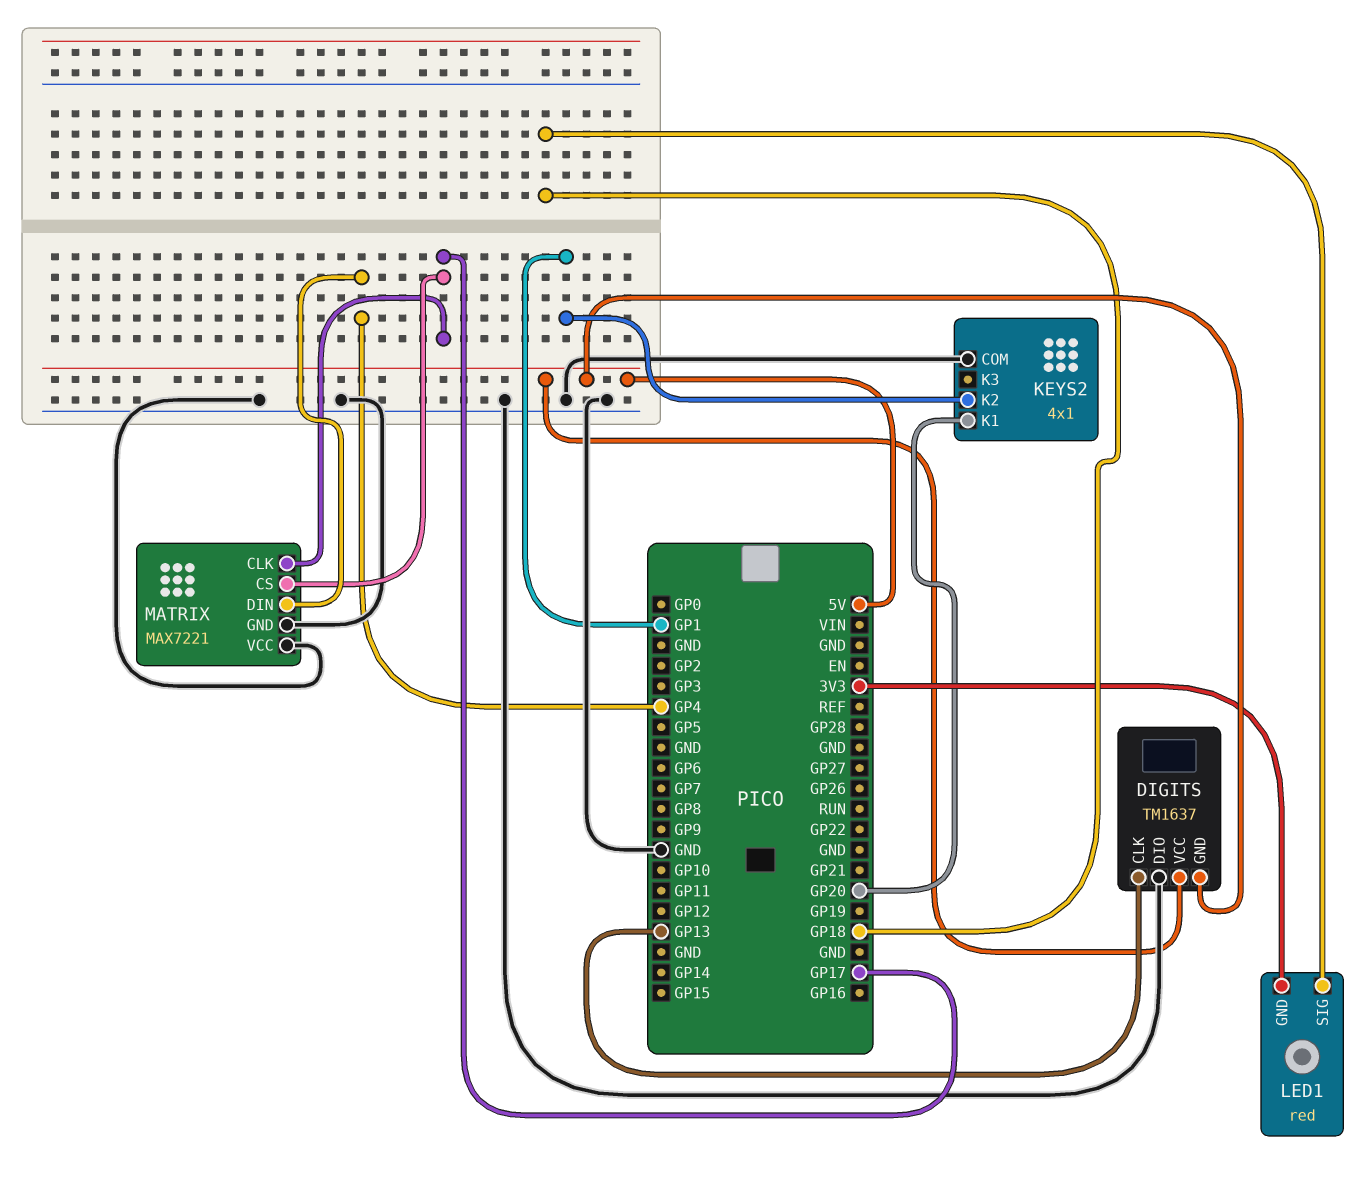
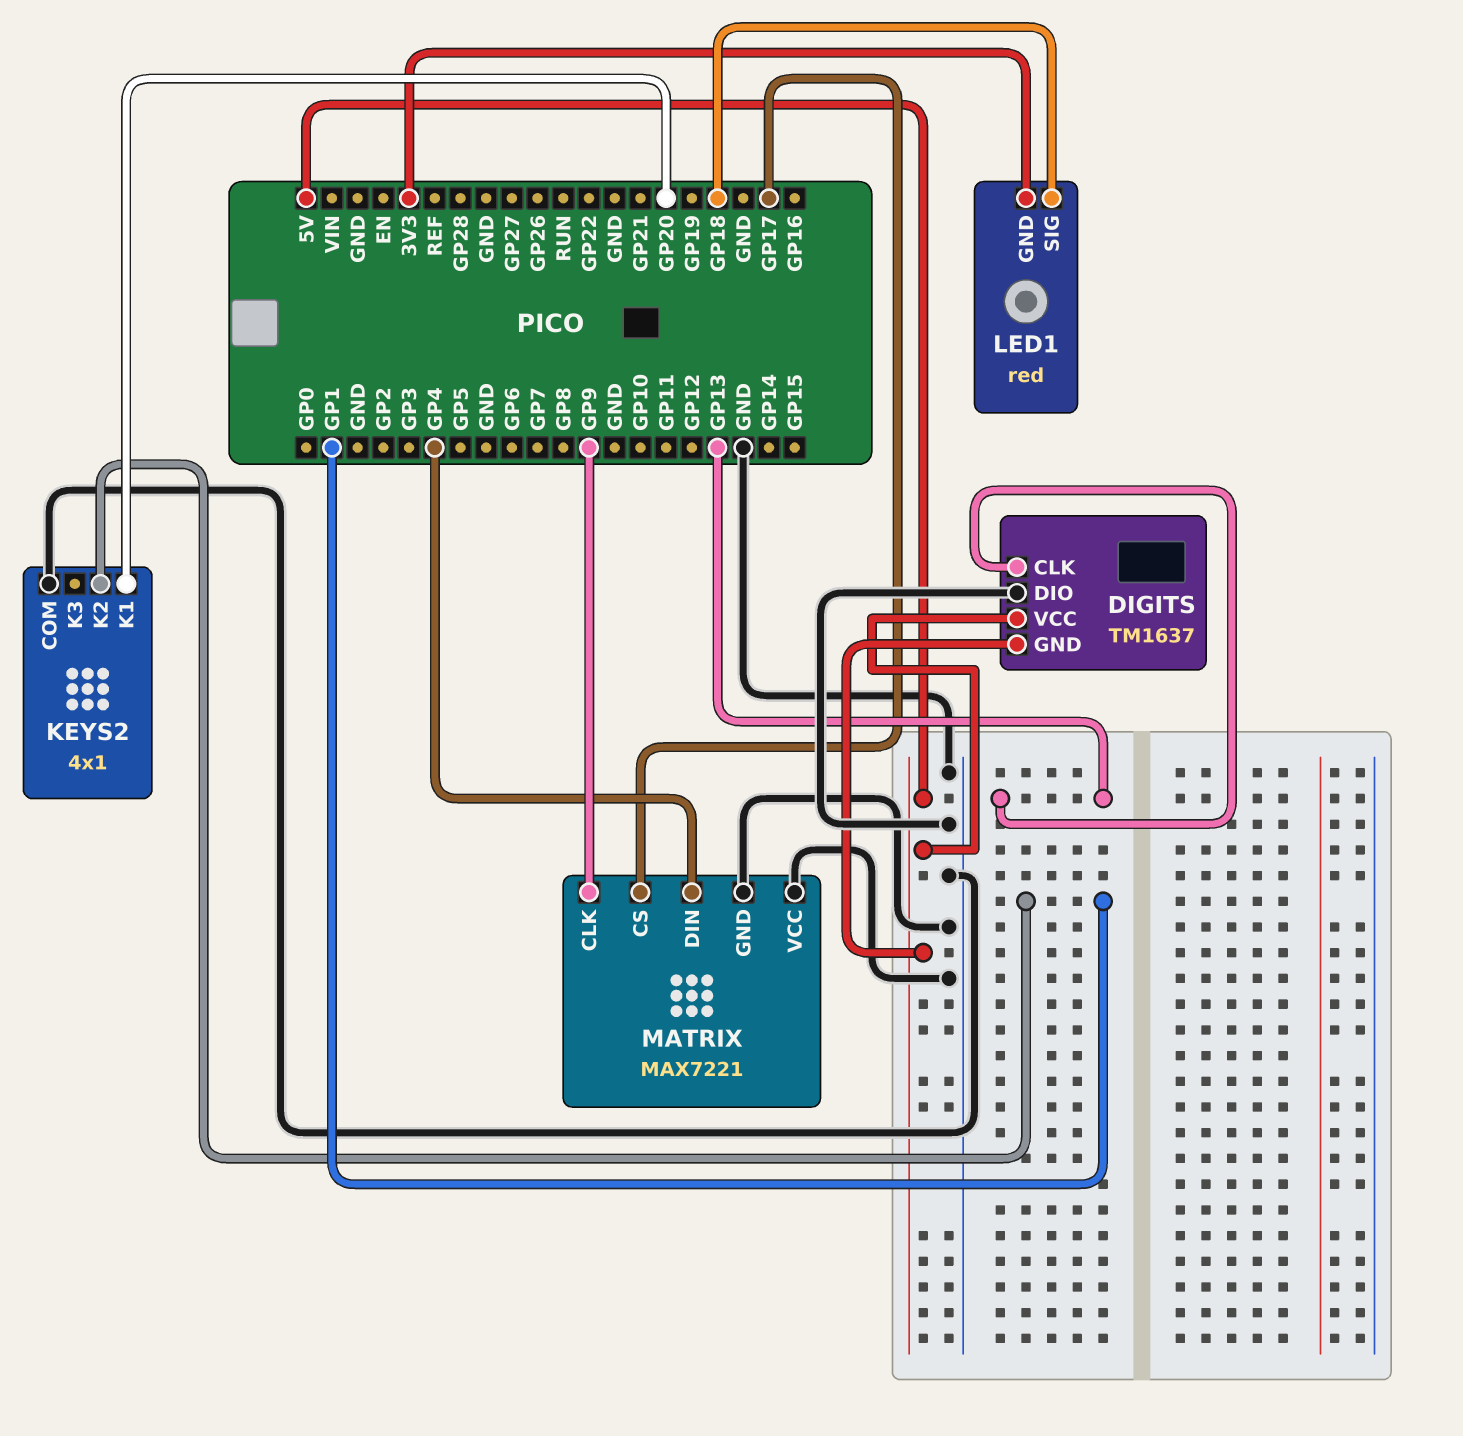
MATRIX pin CLK: GP17 -> GP9

